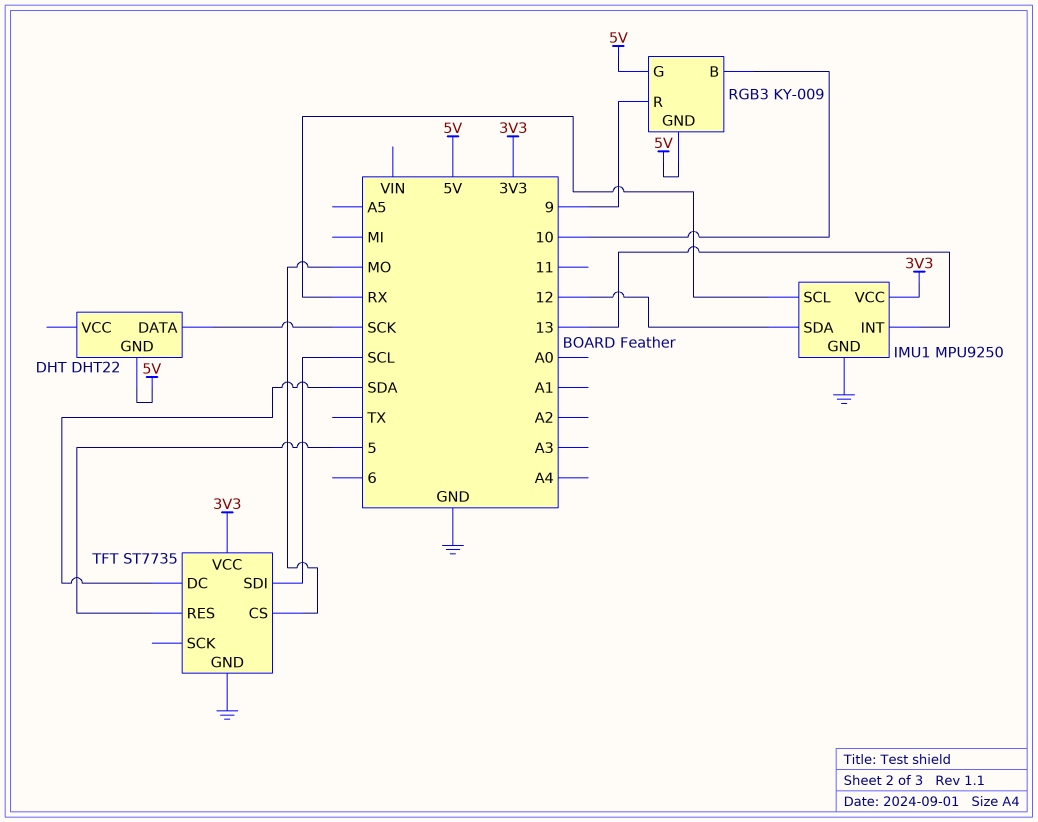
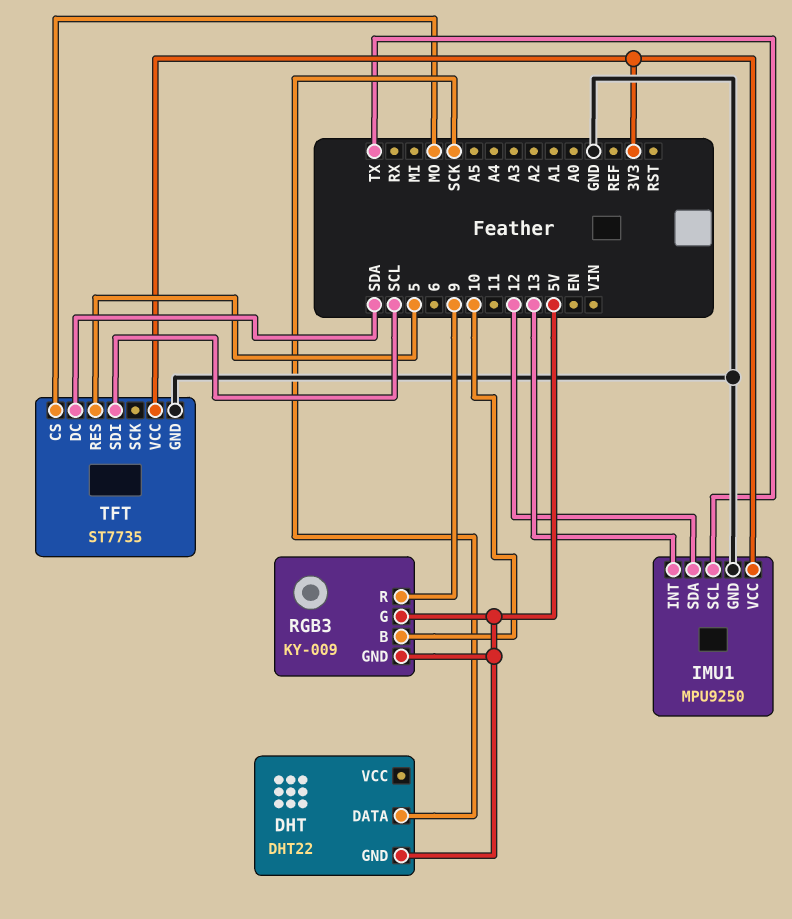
IMU1 pin SCL: RX -> TX

